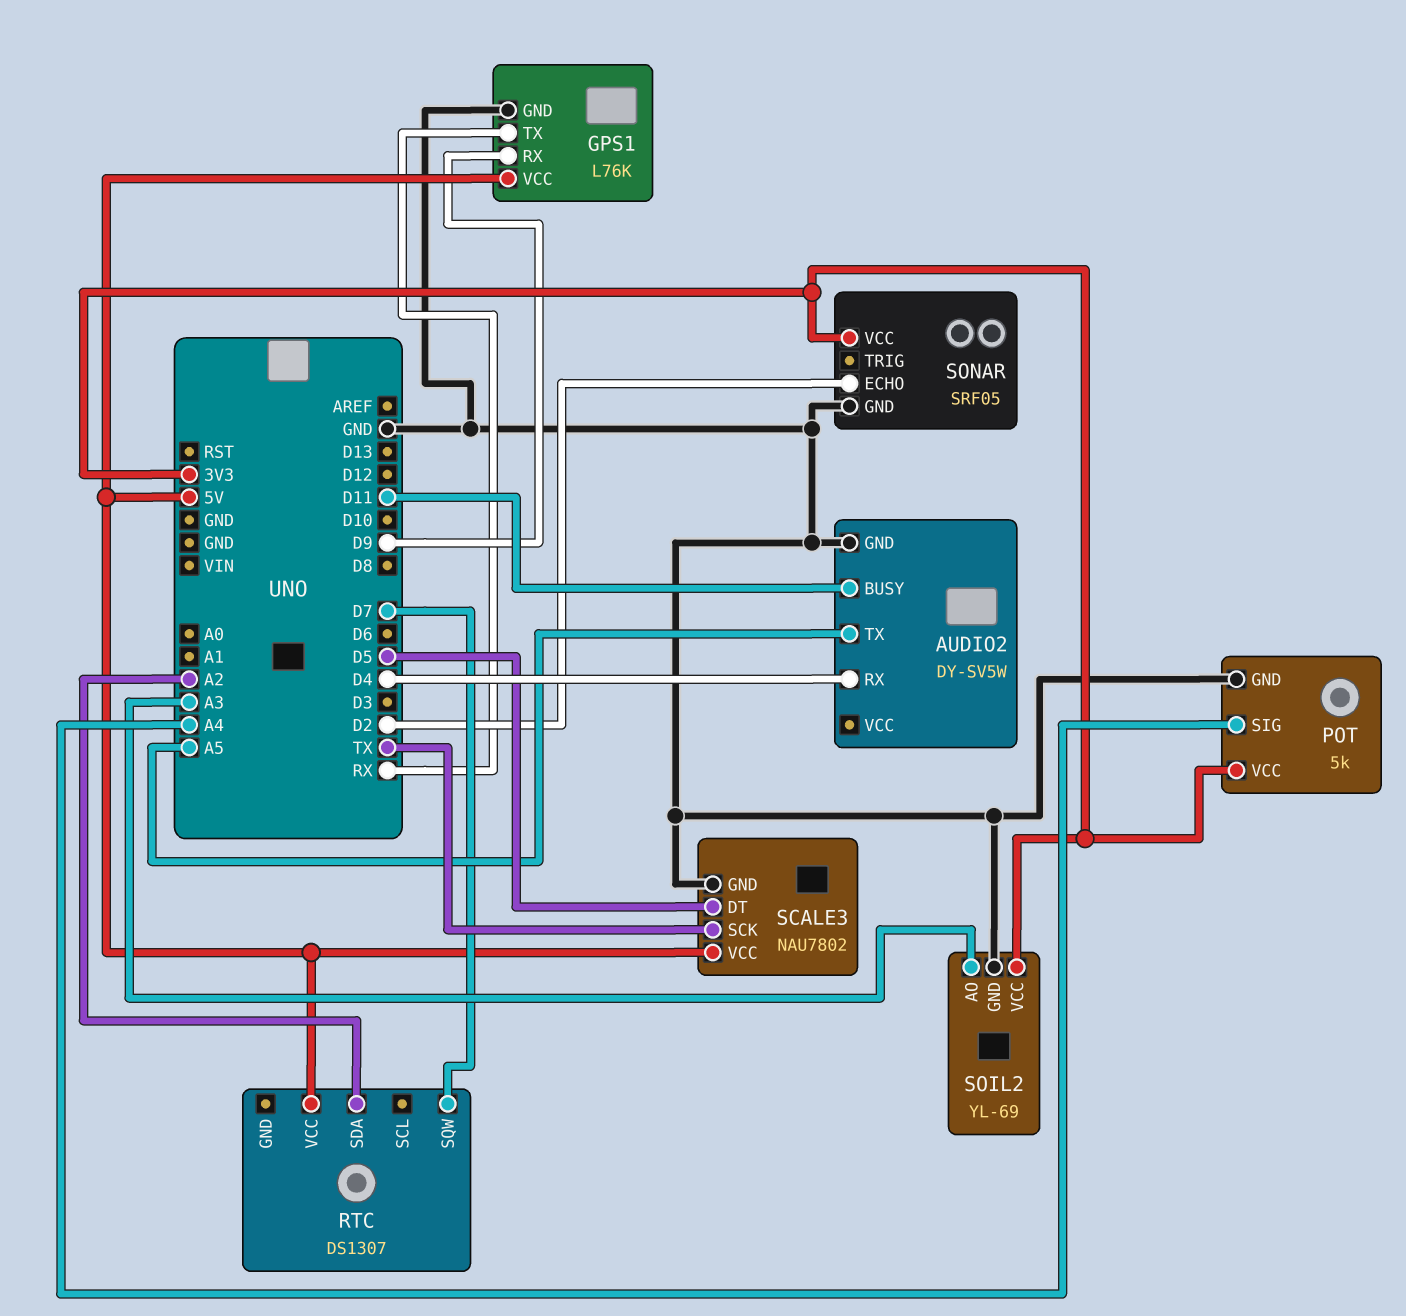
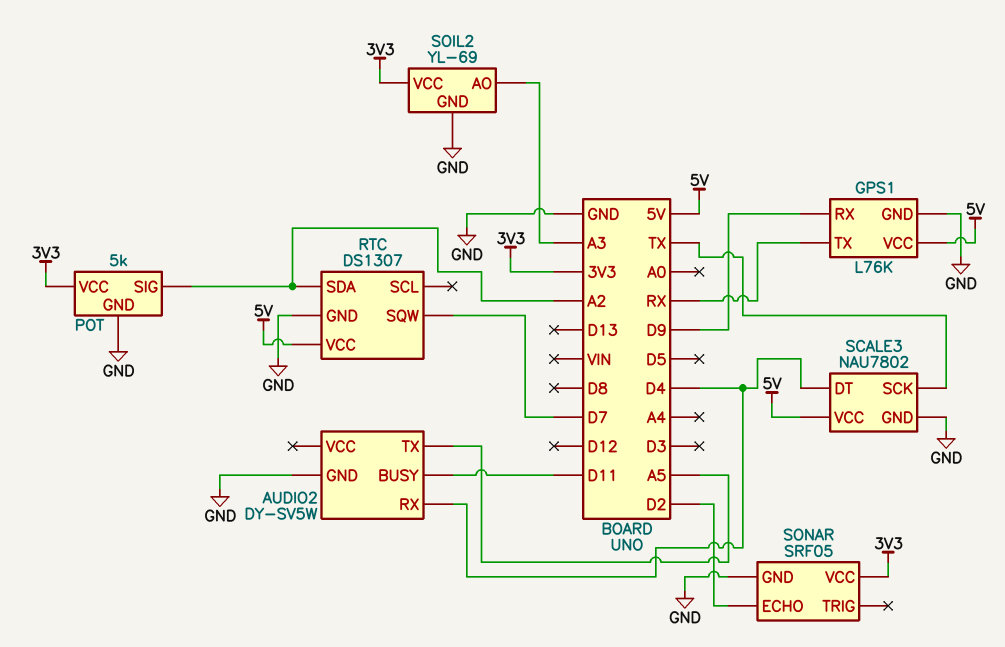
POT pin SIG: A4 -> A2
RTC pin GND: none -> GND
SCALE3 pin DT: D5 -> D4

